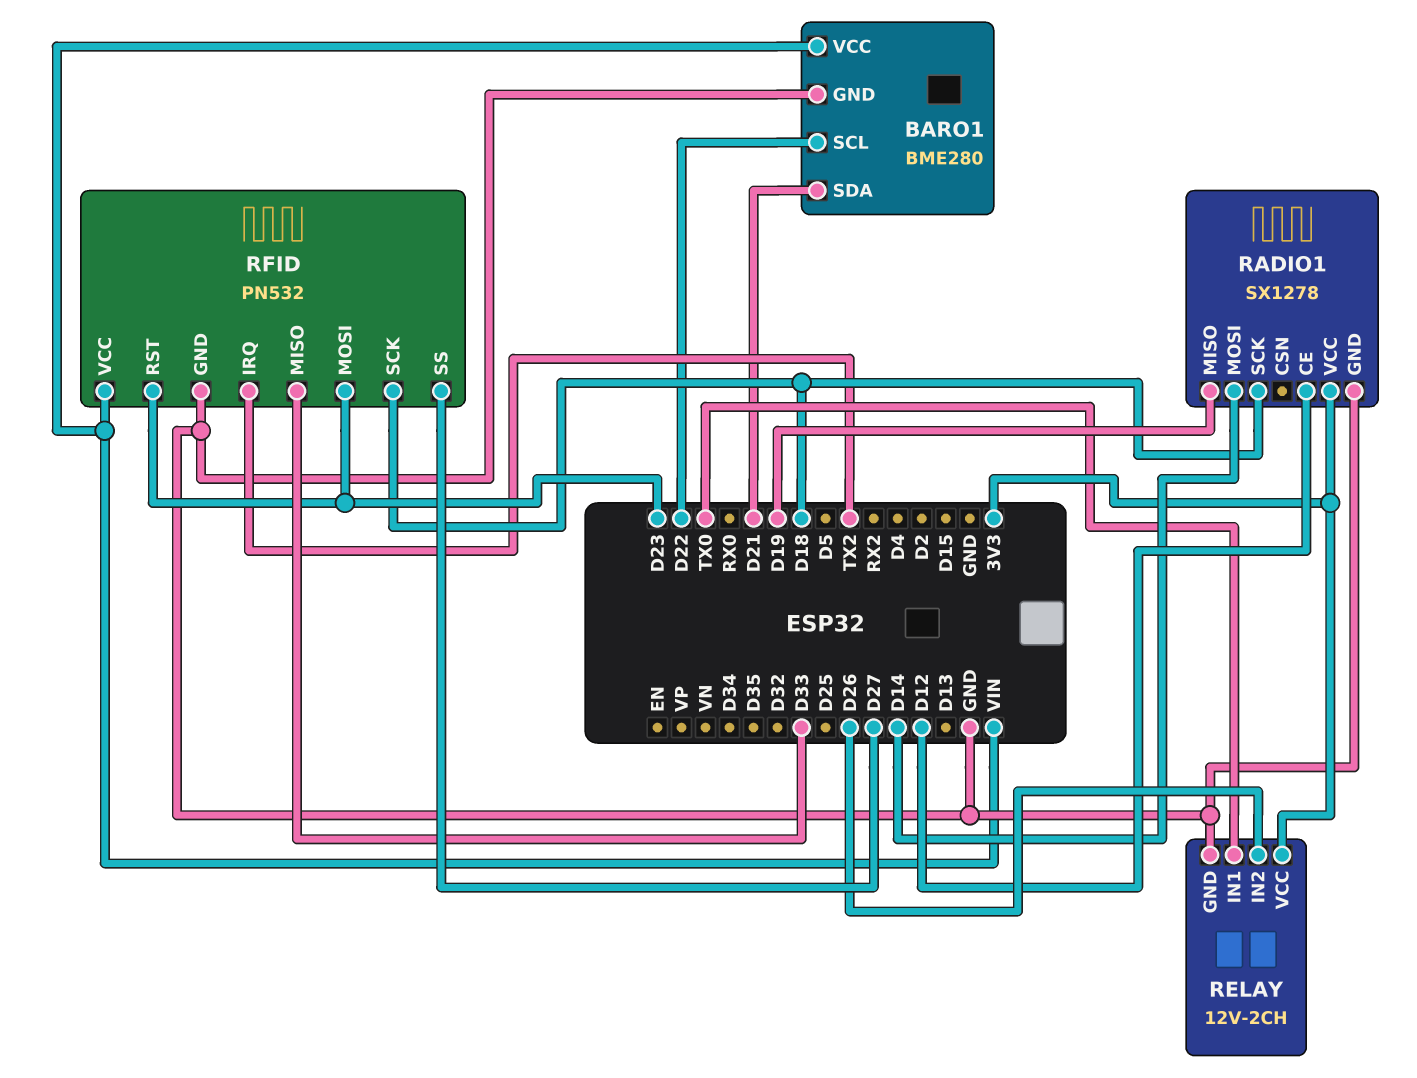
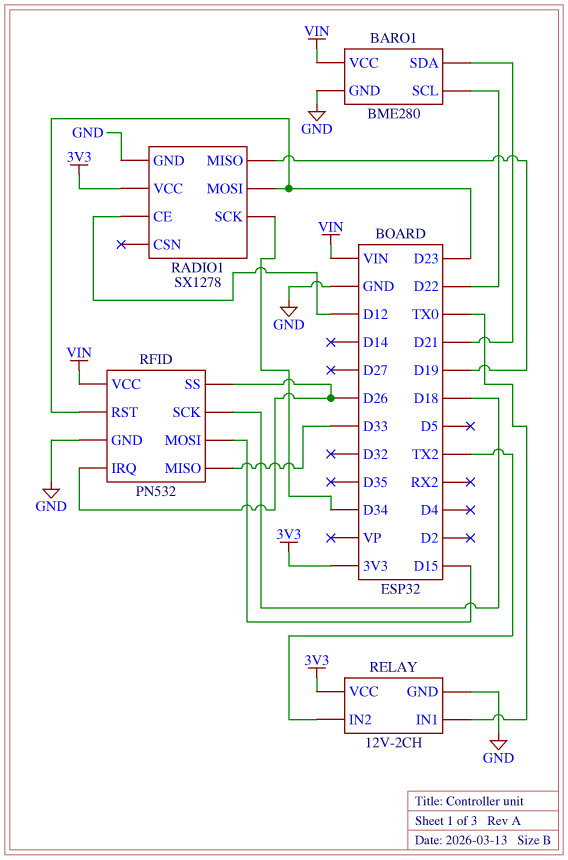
RADIO1 pin MOSI: D14 -> D23
RADIO1 pin SCK: D18 -> D34
RELAY pin IN2: D26 -> TX2
RFID pin IRQ: TX2 -> D26
RFID pin MOSI: D23 -> D15
RFID pin SS: D27 -> D26

